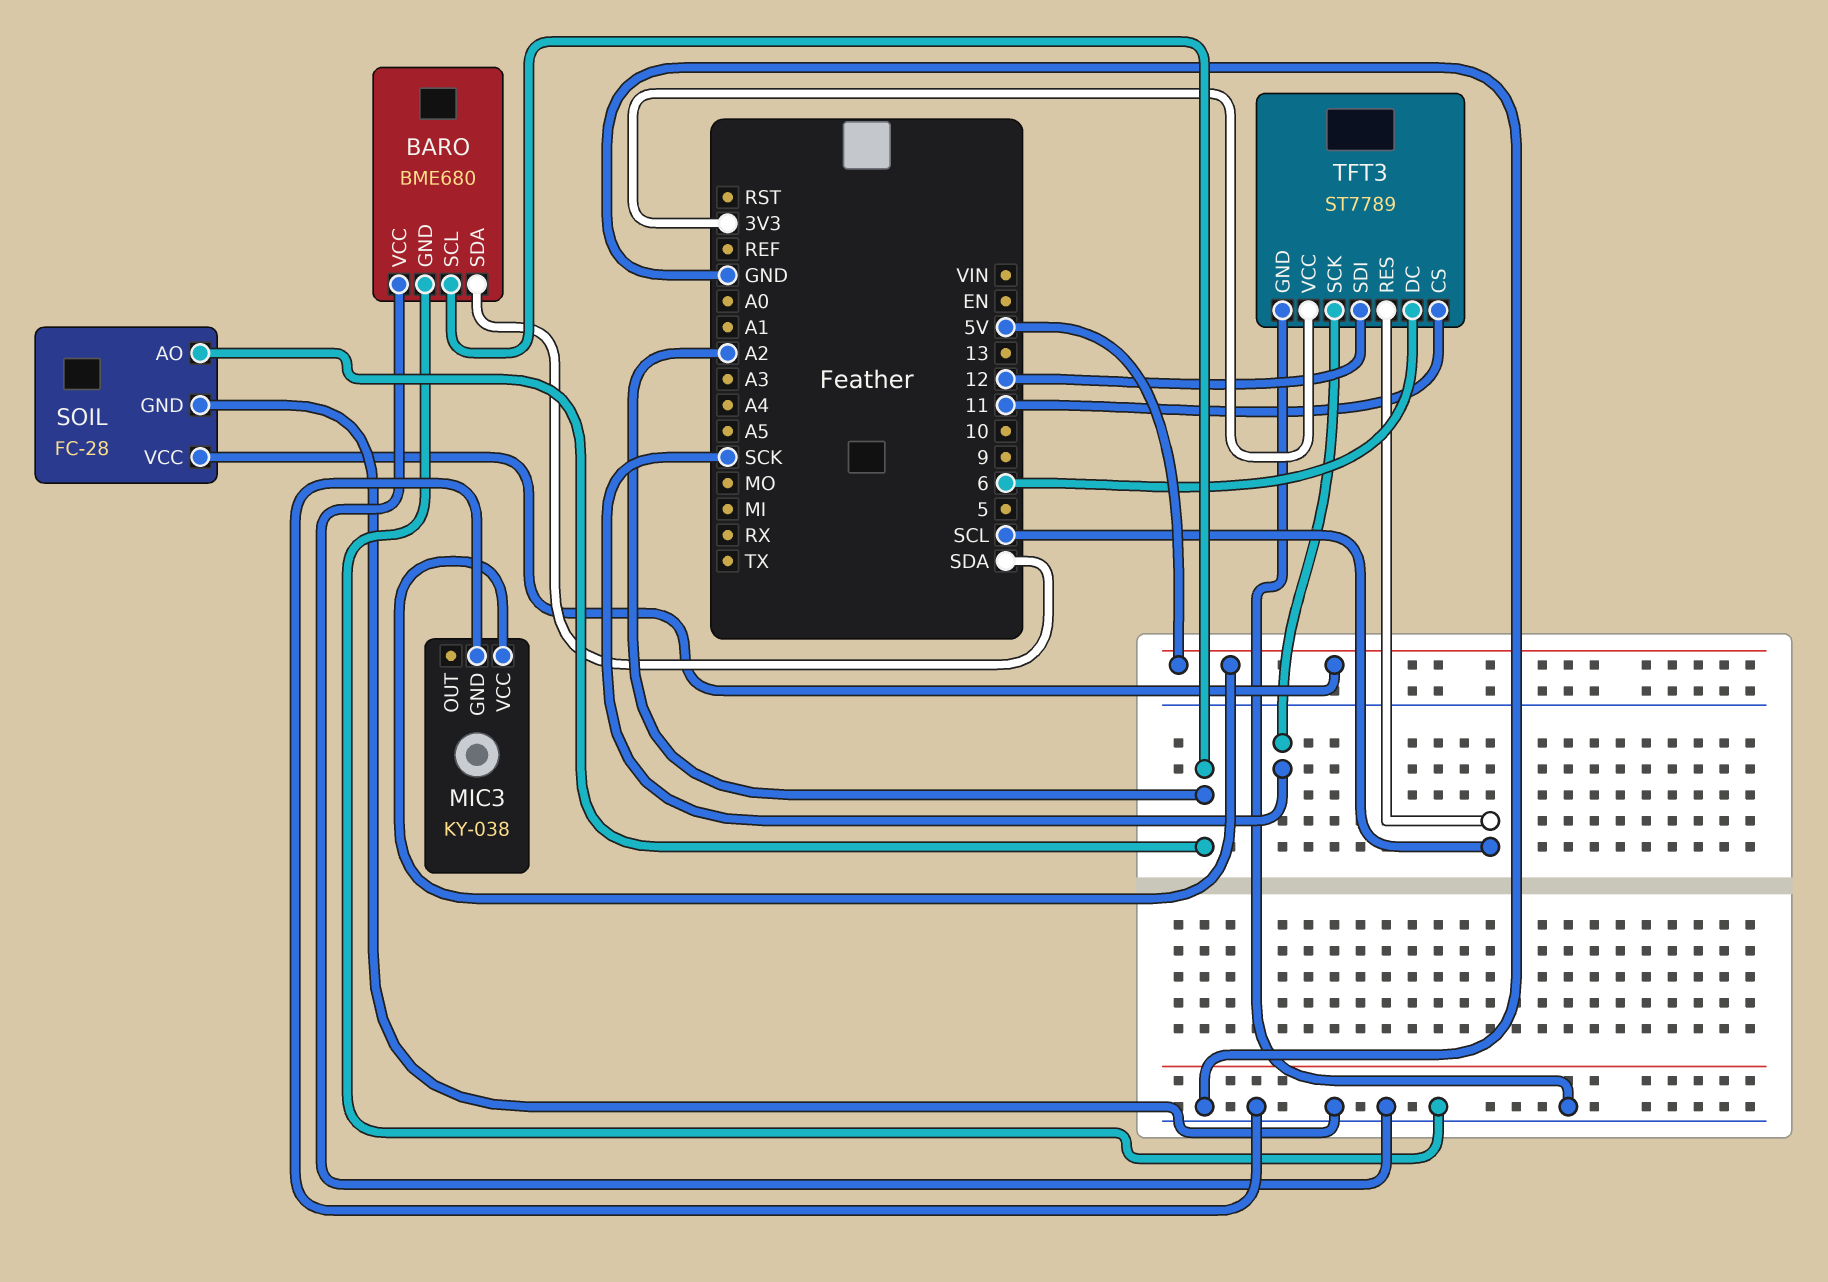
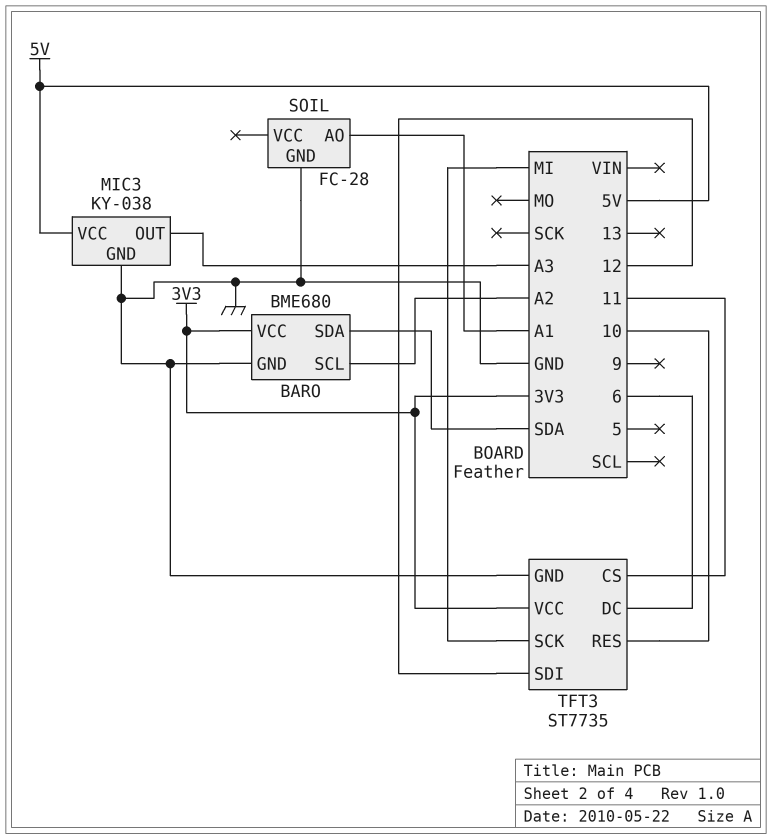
BARO pin VCC: GND -> 3V3
MIC3 pin OUT: none -> A3
SOIL pin AO: A2 -> A1
SOIL pin VCC: 5V -> none
TFT3: ST7789 -> ST7735
TFT3 pin RES: SCL -> 10
TFT3 pin SCK: SCK -> MI

